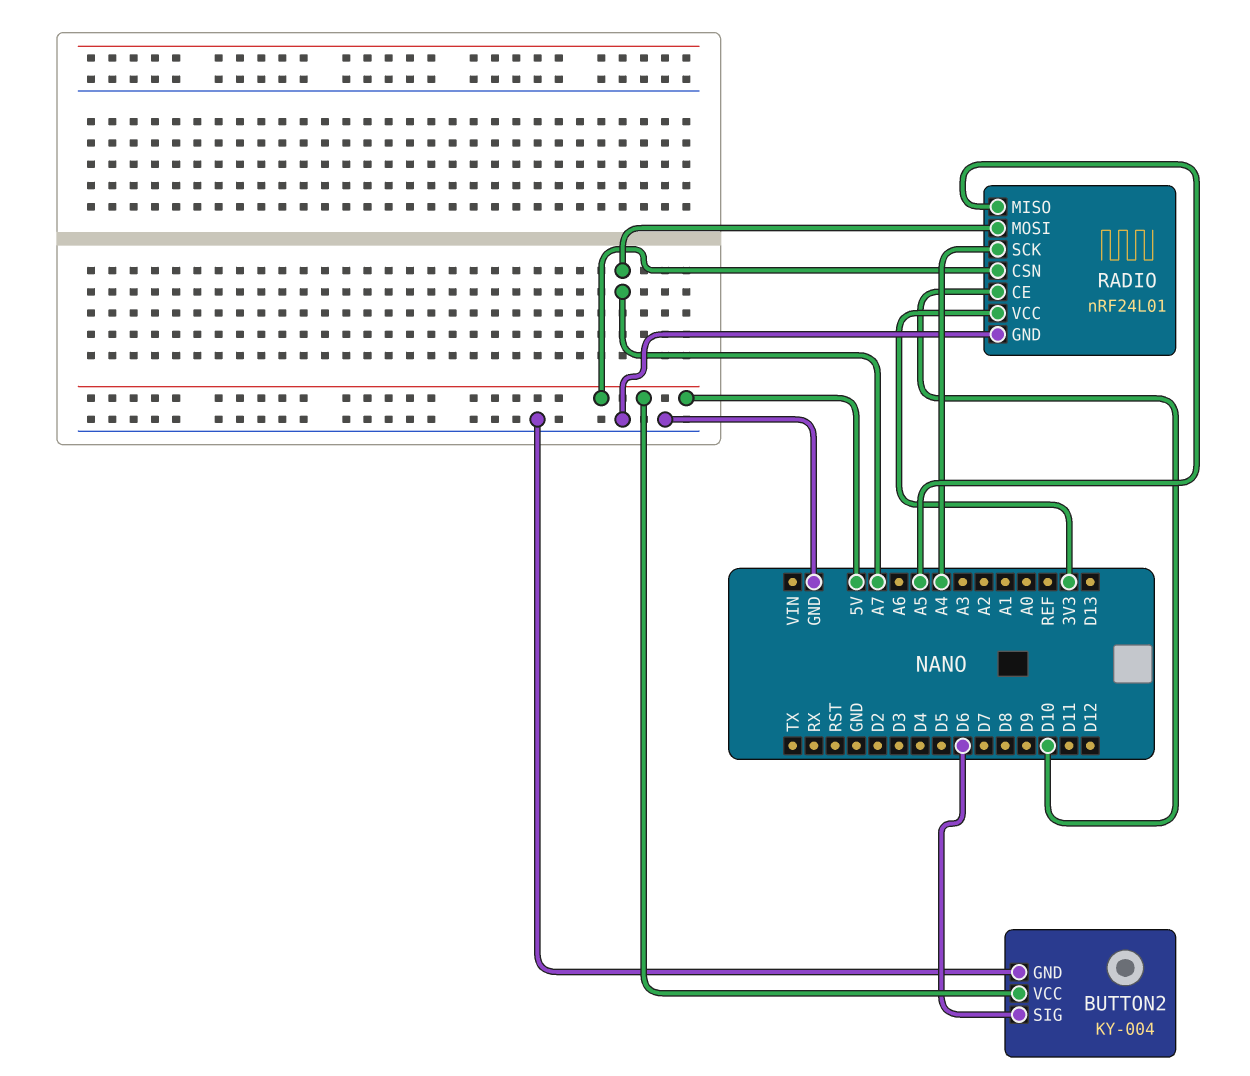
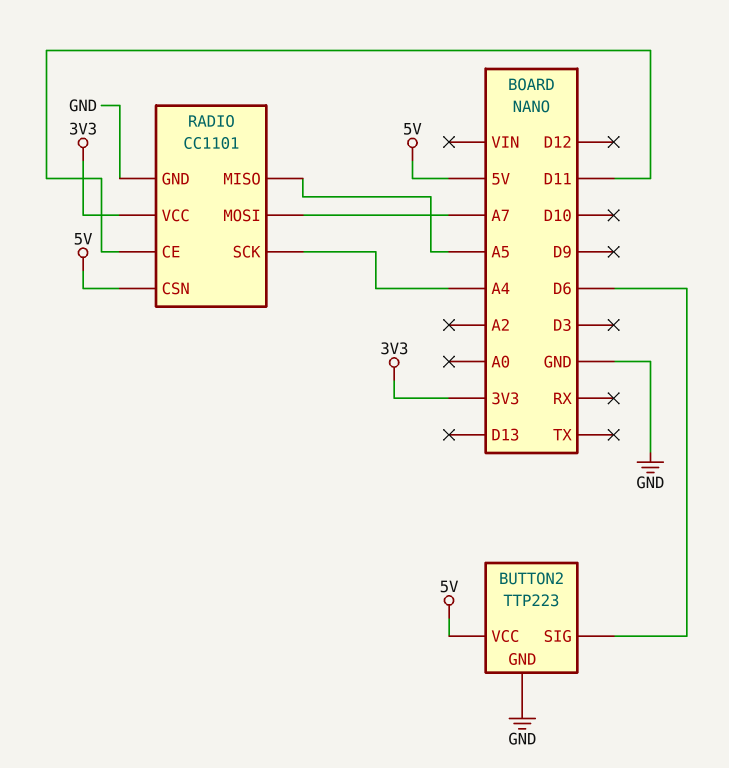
BUTTON2: KY-004 -> TTP223
RADIO: nRF24L01 -> CC1101
RADIO pin CE: D10 -> D11

